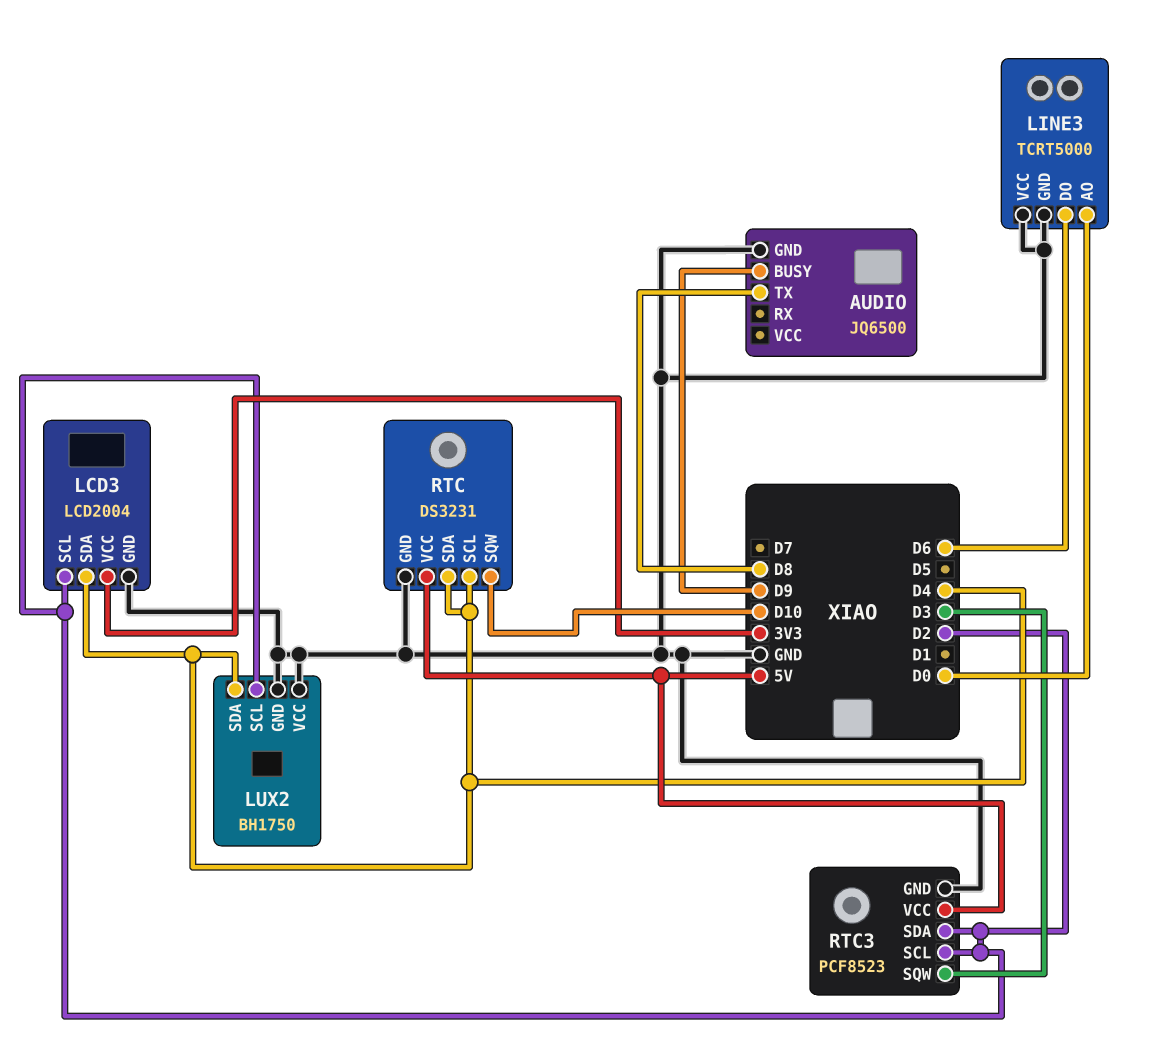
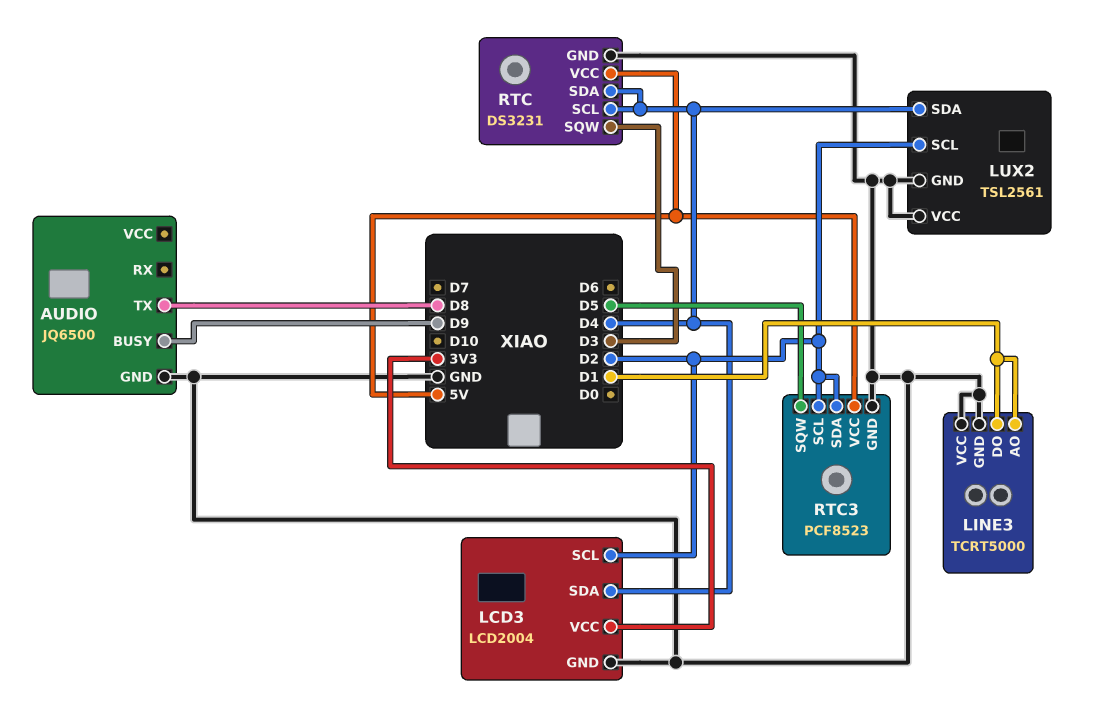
LINE3 pin AO: D0 -> D1
LINE3 pin DO: D6 -> D1
LUX2: BH1750 -> TSL2561
RTC pin SQW: D10 -> D3
RTC3 pin SQW: D3 -> D5

